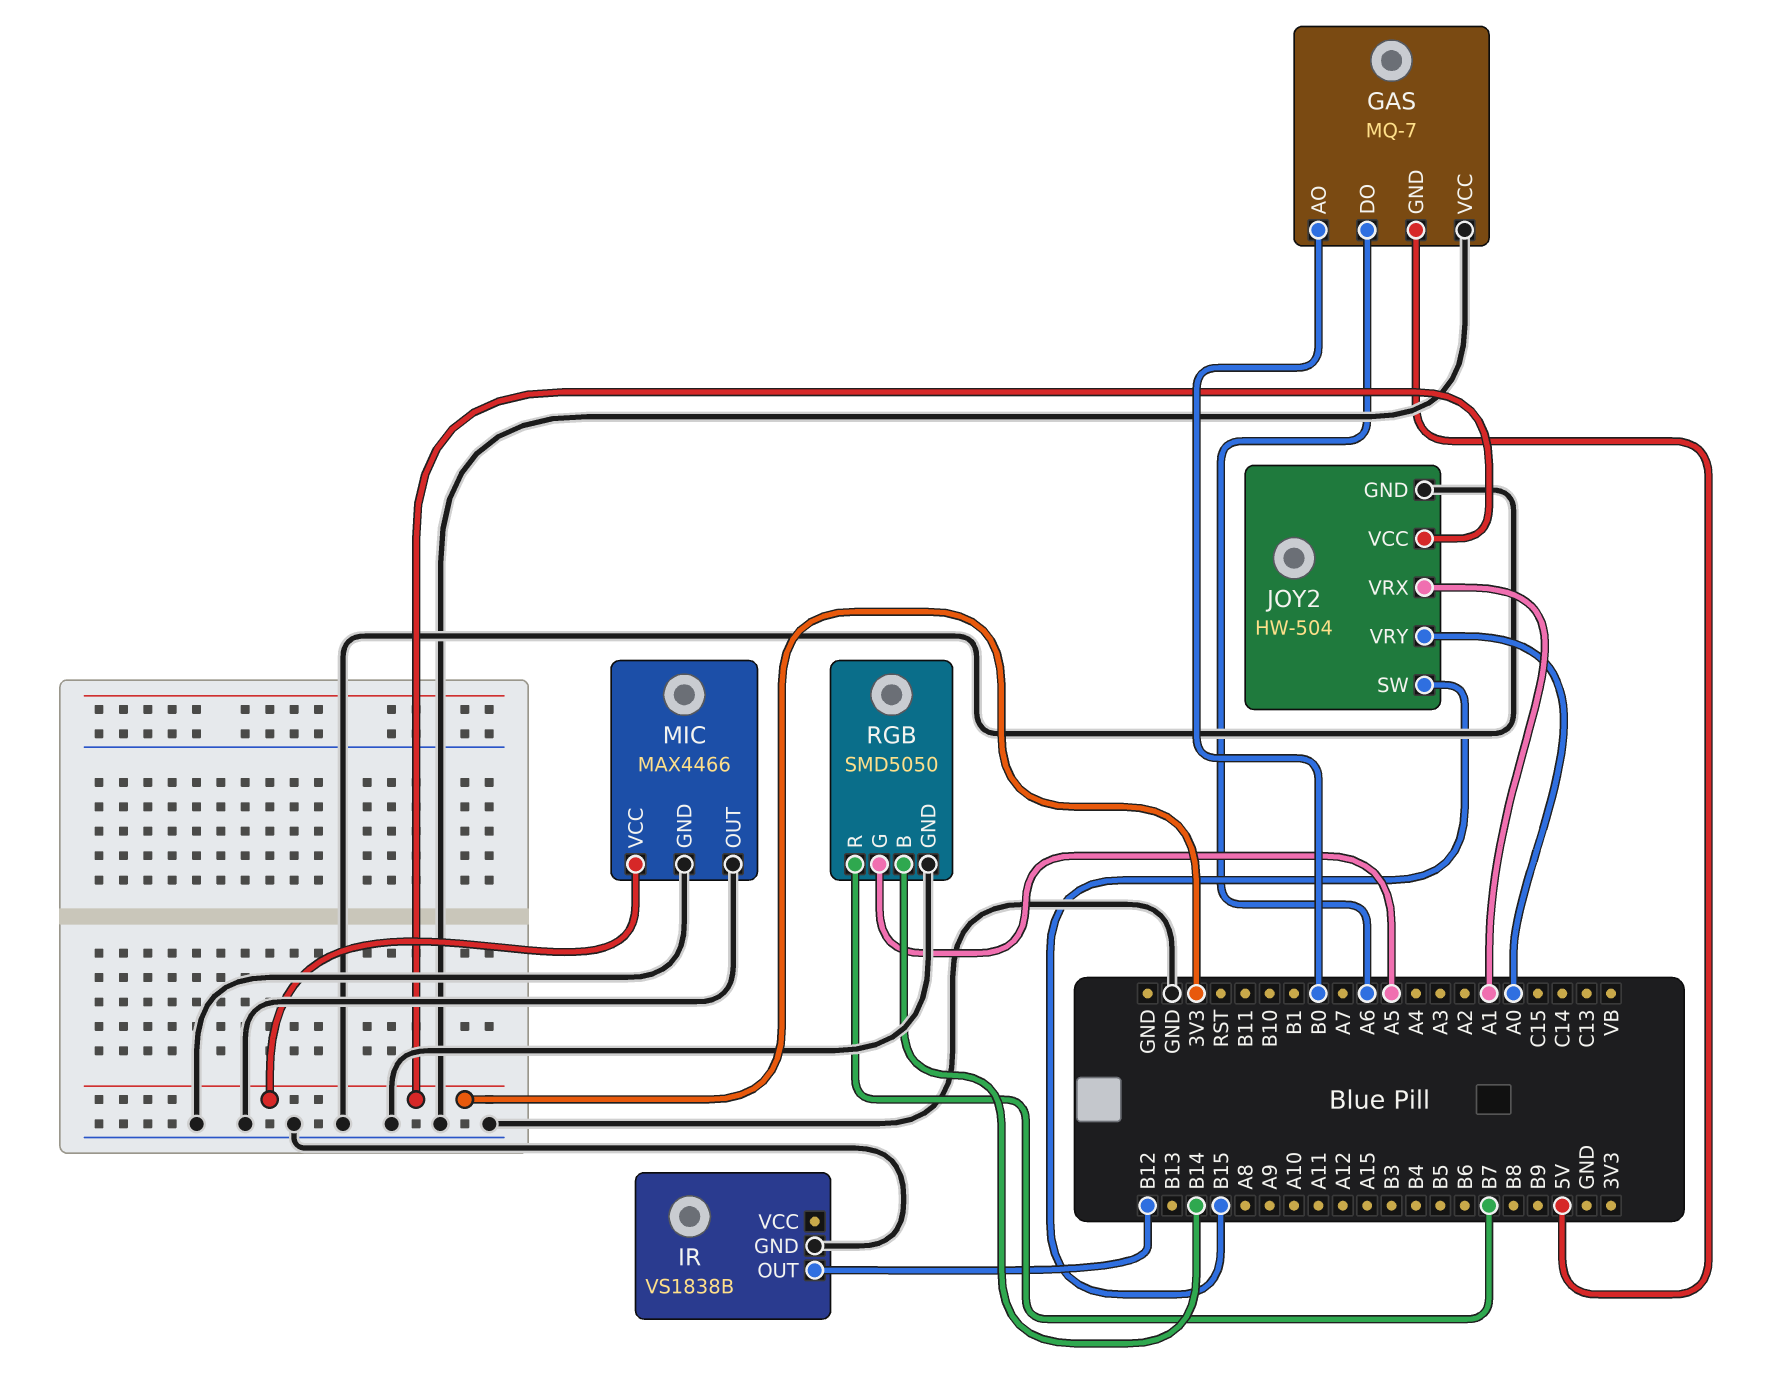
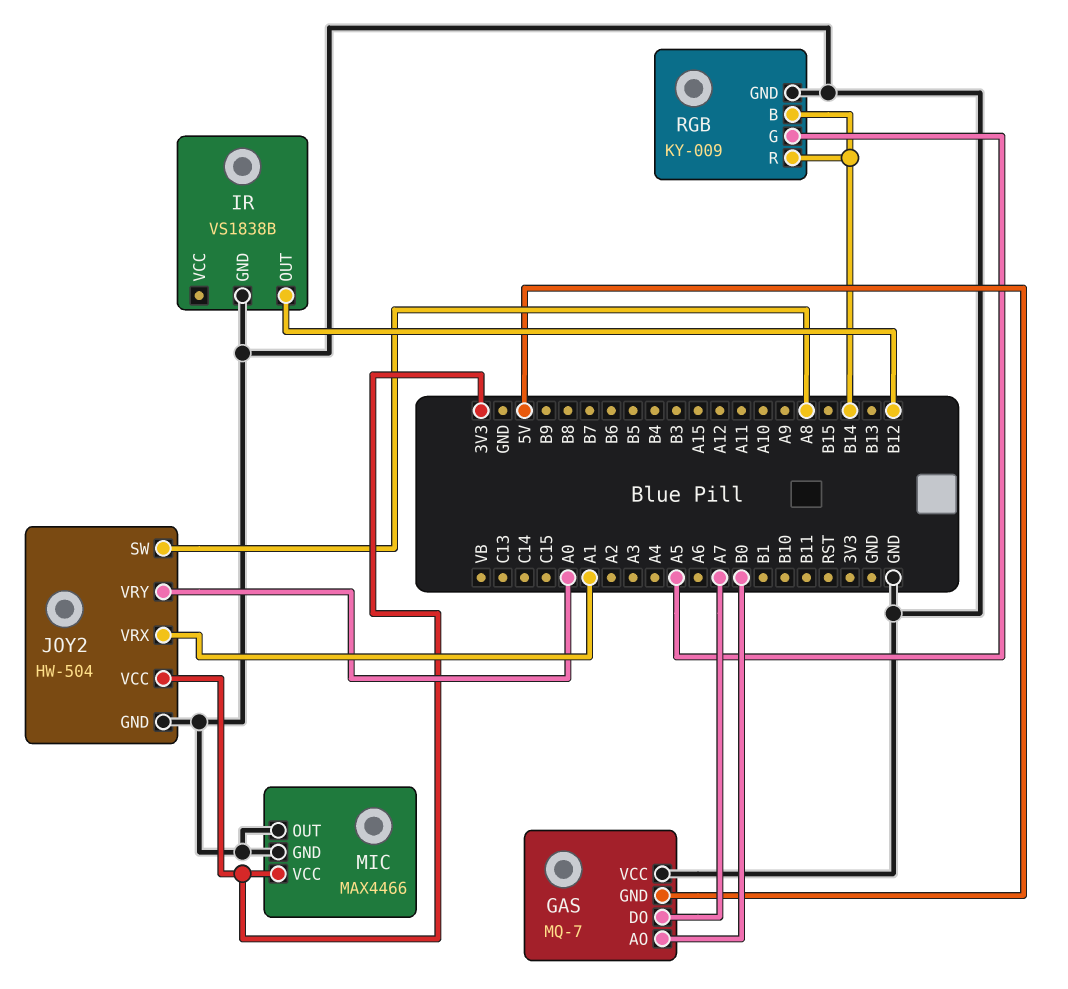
GAS pin DO: A6 -> A7
JOY2 pin SW: B15 -> A8
RGB: SMD5050 -> KY-009
RGB pin R: B7 -> B14

